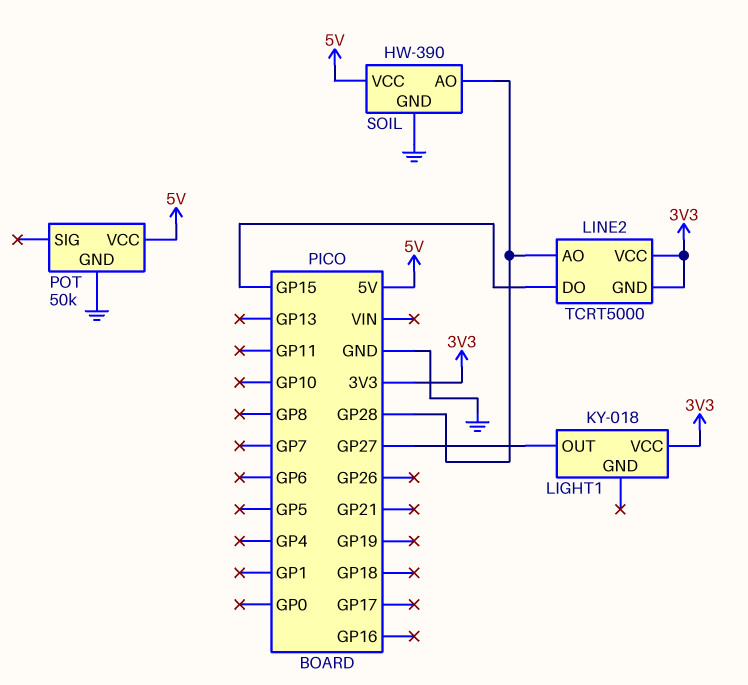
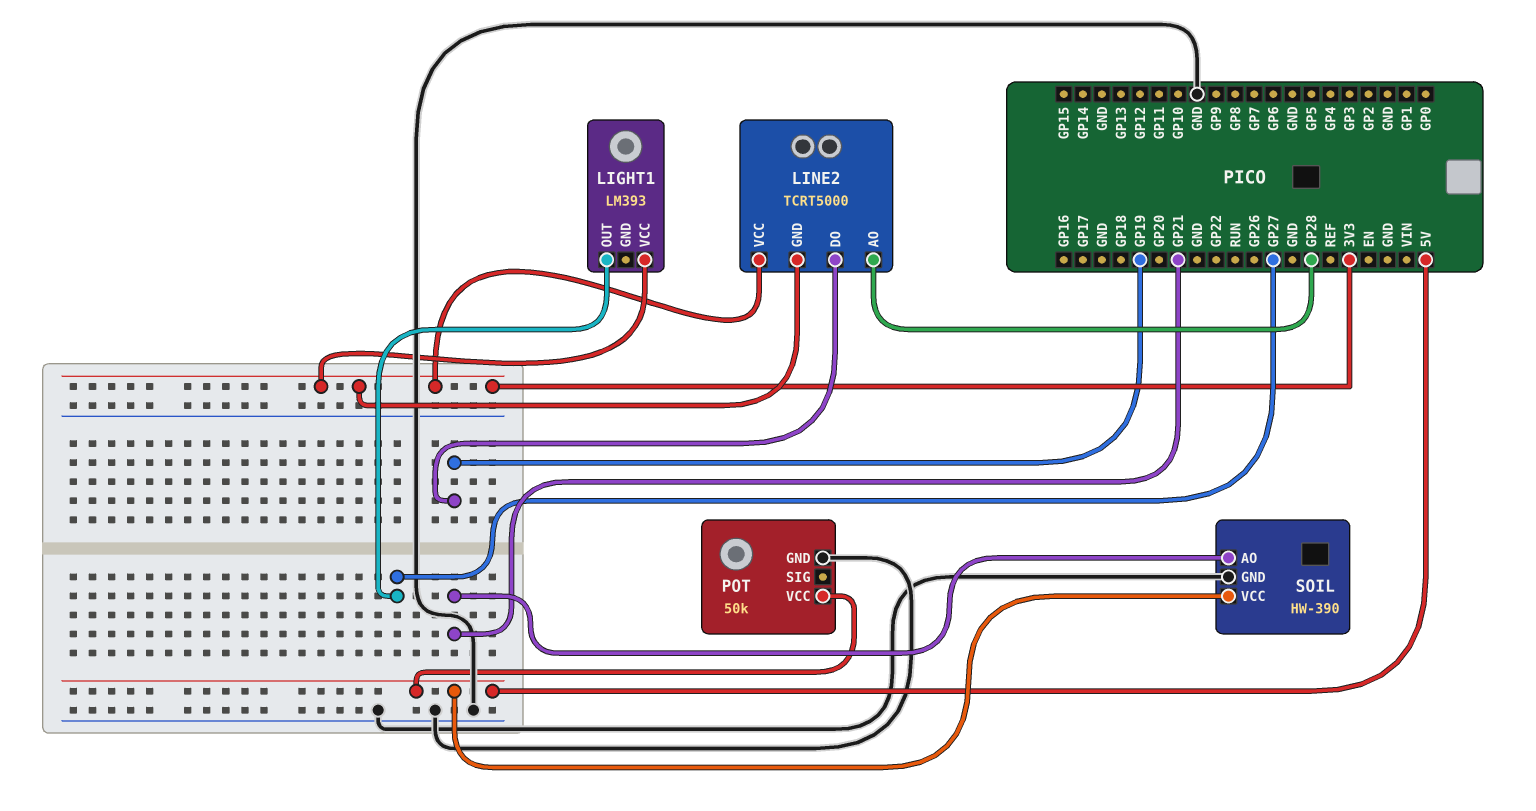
LIGHT1: KY-018 -> LM393
LINE2 pin DO: GP15 -> GP19
SOIL pin AO: GP28 -> GP21

